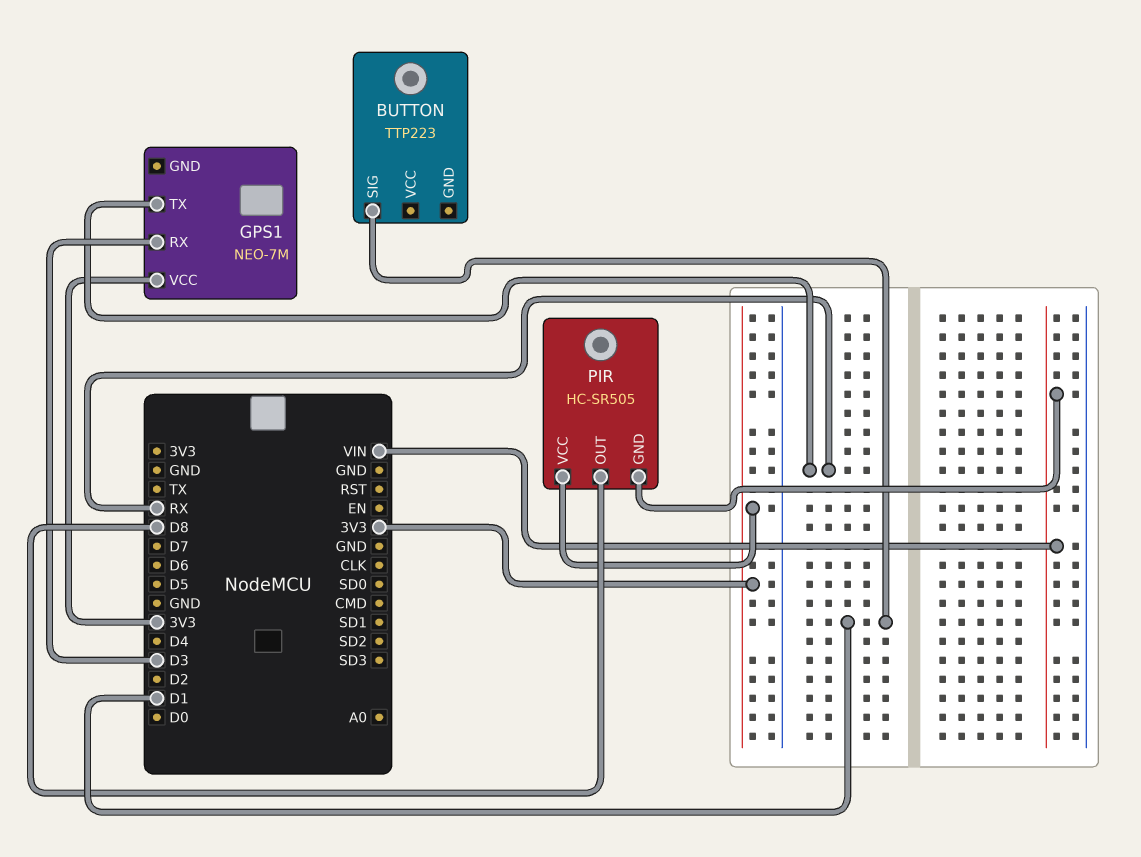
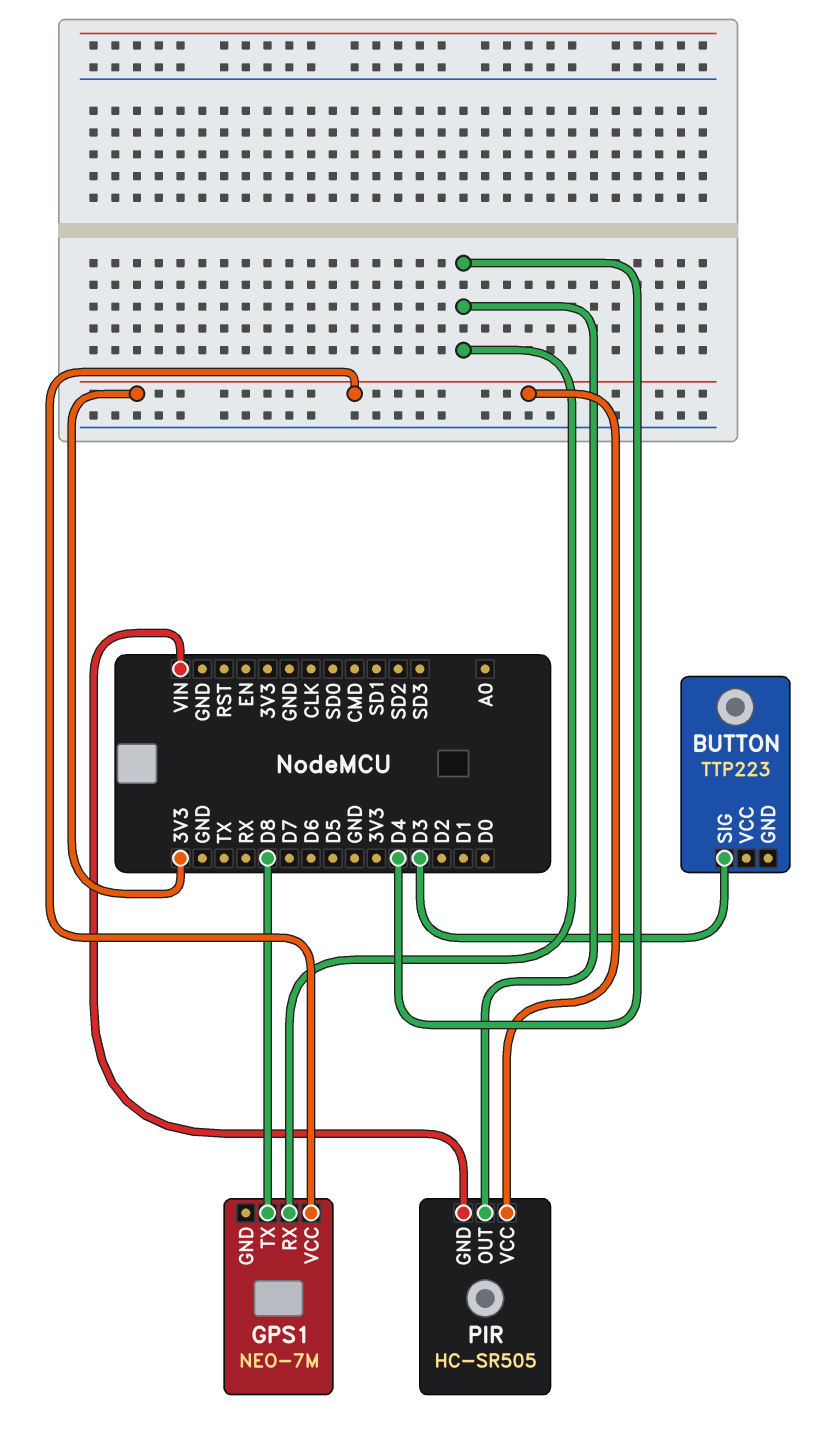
BUTTON pin SIG: D1 -> D3
GPS1 pin RX: D3 -> D4
GPS1 pin TX: RX -> D8
PIR pin OUT: D8 -> D4

